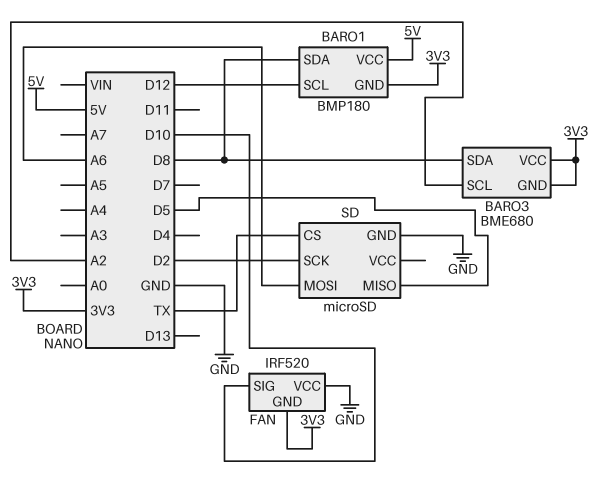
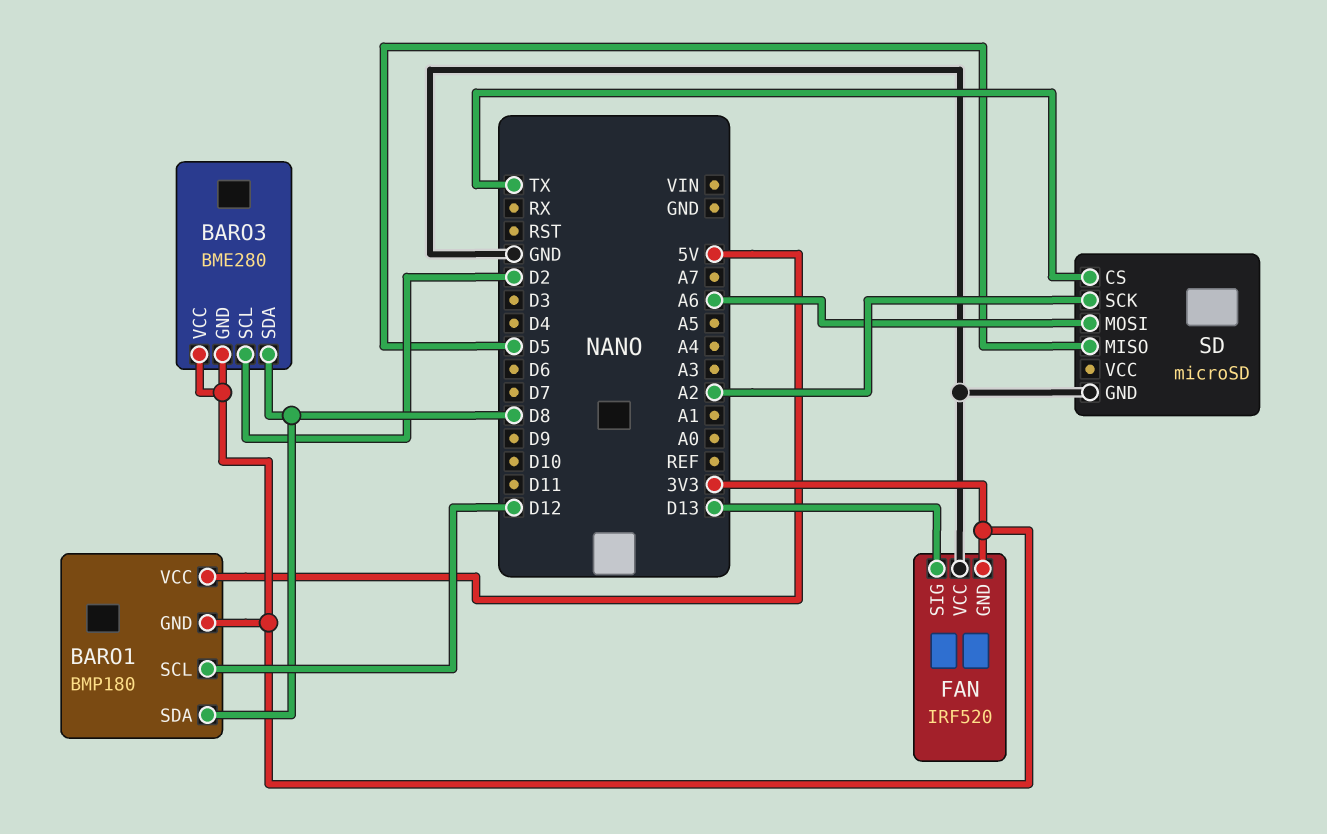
BARO3: BME680 -> BME280
BARO3 pin SCL: A2 -> D2
FAN pin SIG: D10 -> D13
SD pin SCK: D2 -> A2

